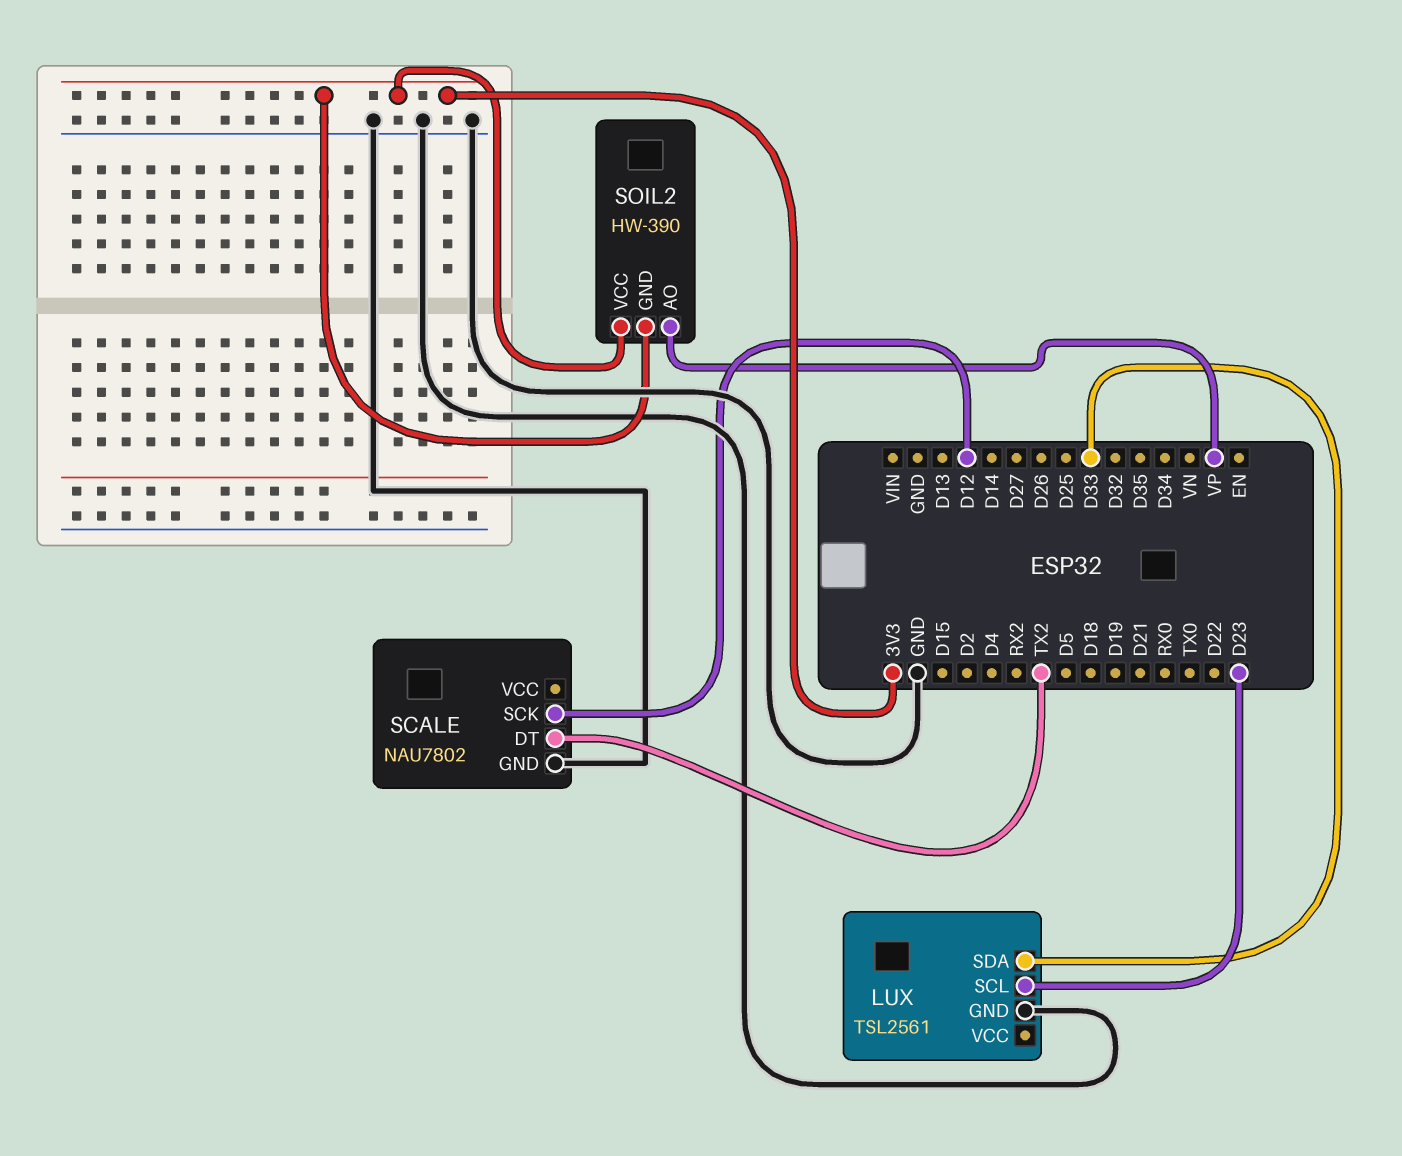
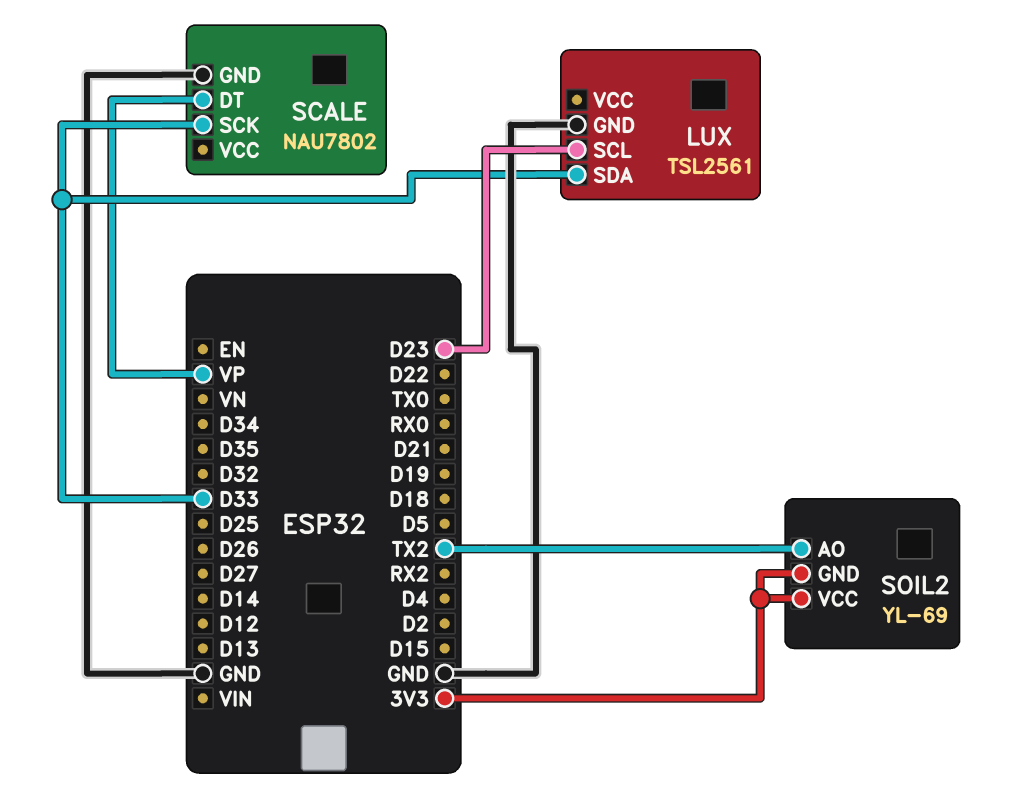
SCALE pin DT: TX2 -> VP
SCALE pin SCK: D12 -> D33
SOIL2: HW-390 -> YL-69
SOIL2 pin AO: VP -> TX2

